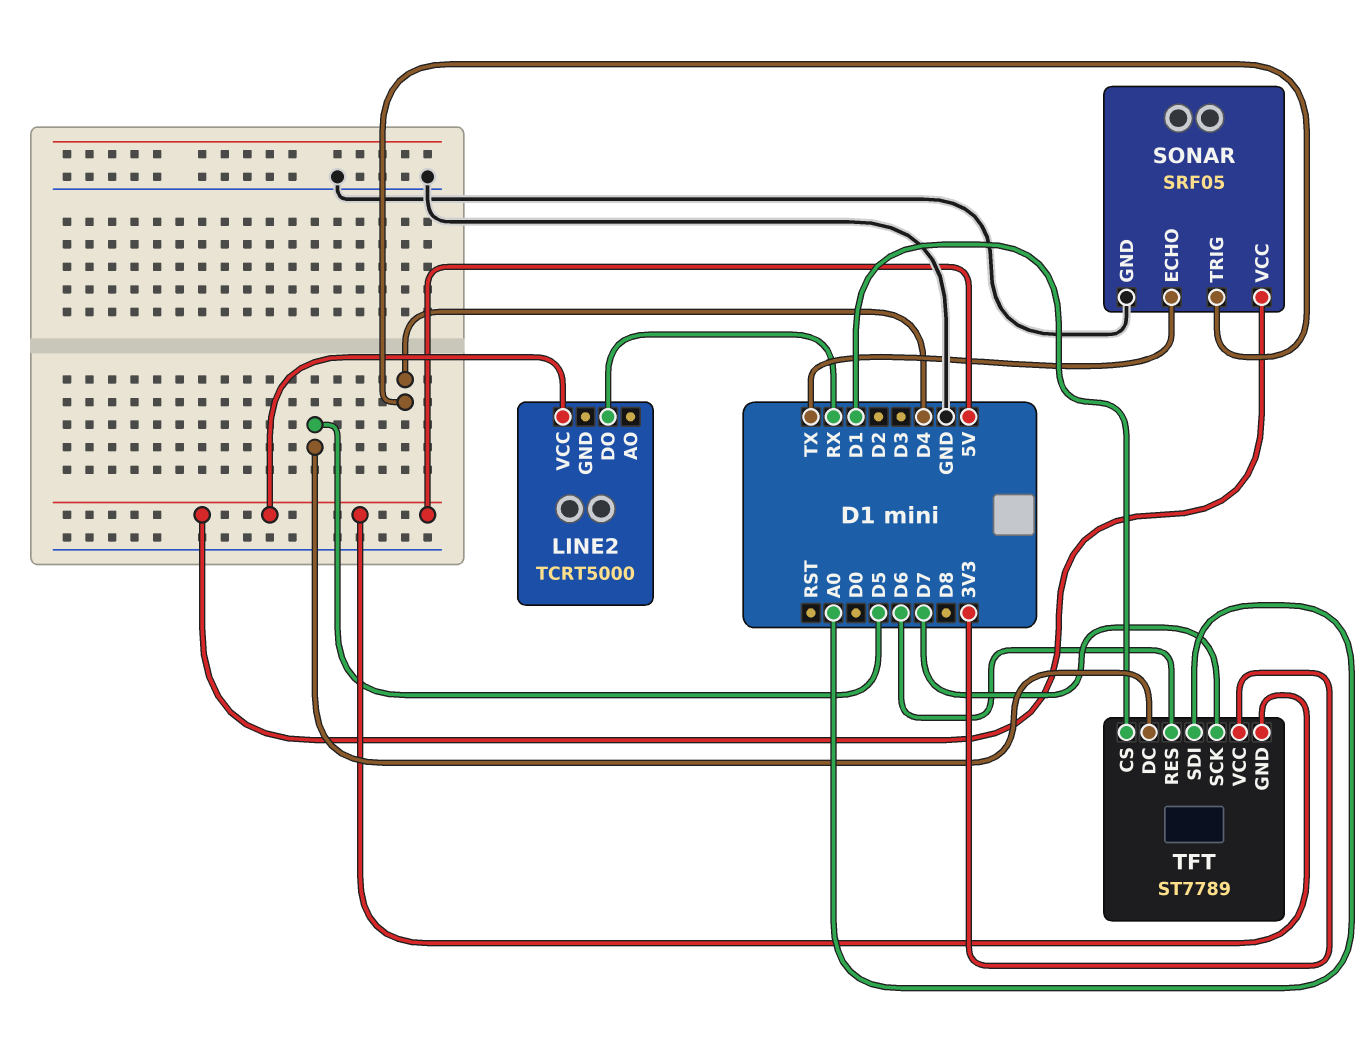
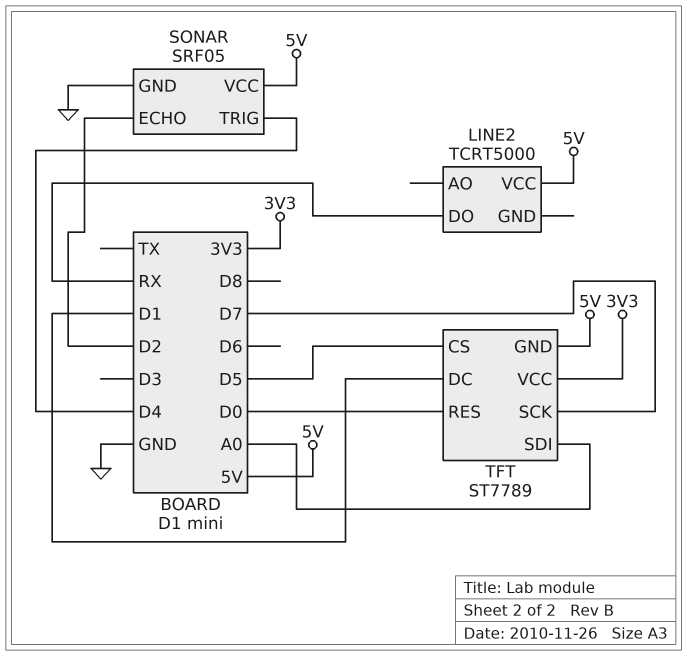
SONAR pin ECHO: TX -> D2
TFT pin CS: D1 -> D5
TFT pin DC: D5 -> D1
TFT pin RES: D6 -> D0

